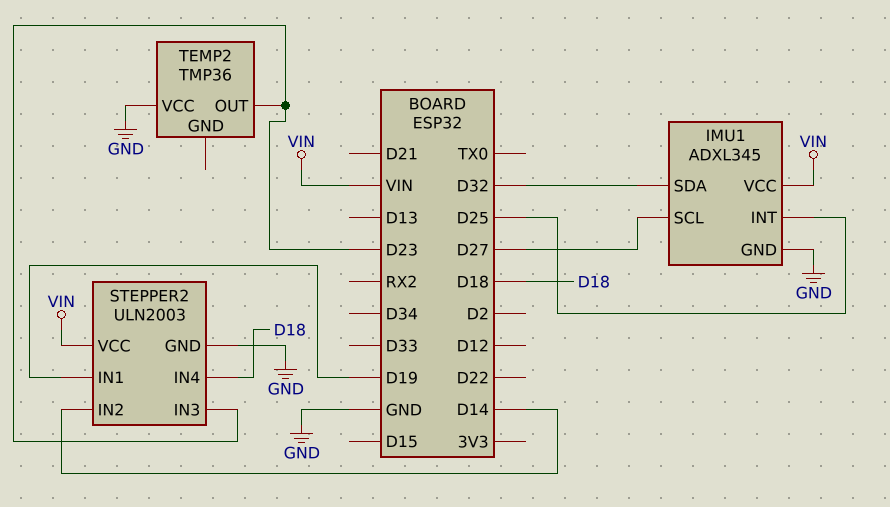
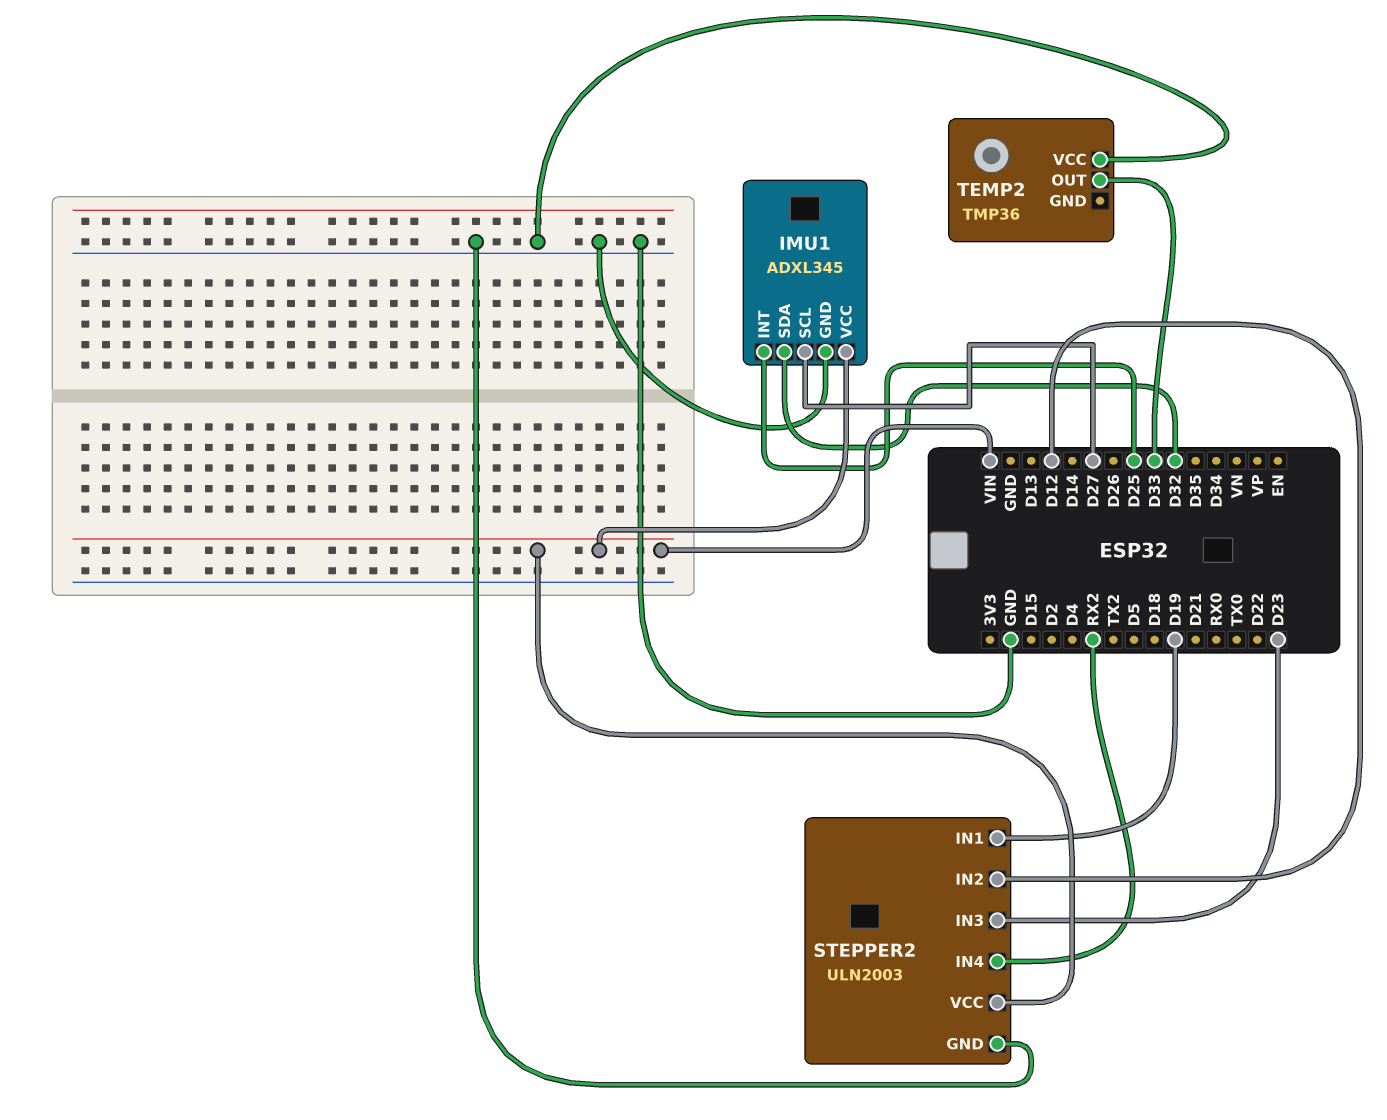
STEPPER2 pin IN2: D14 -> D12
STEPPER2 pin IN4: D18 -> RX2
TEMP2 pin OUT: D23 -> D33

